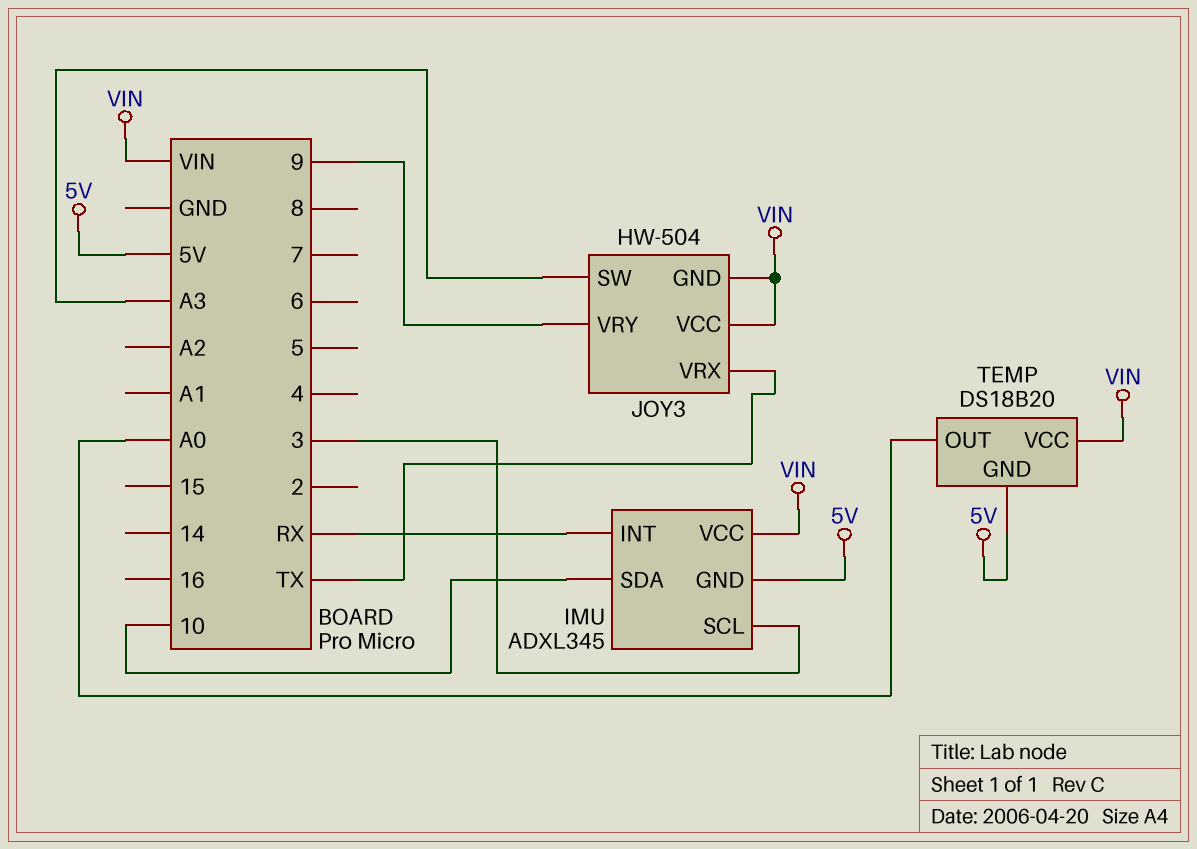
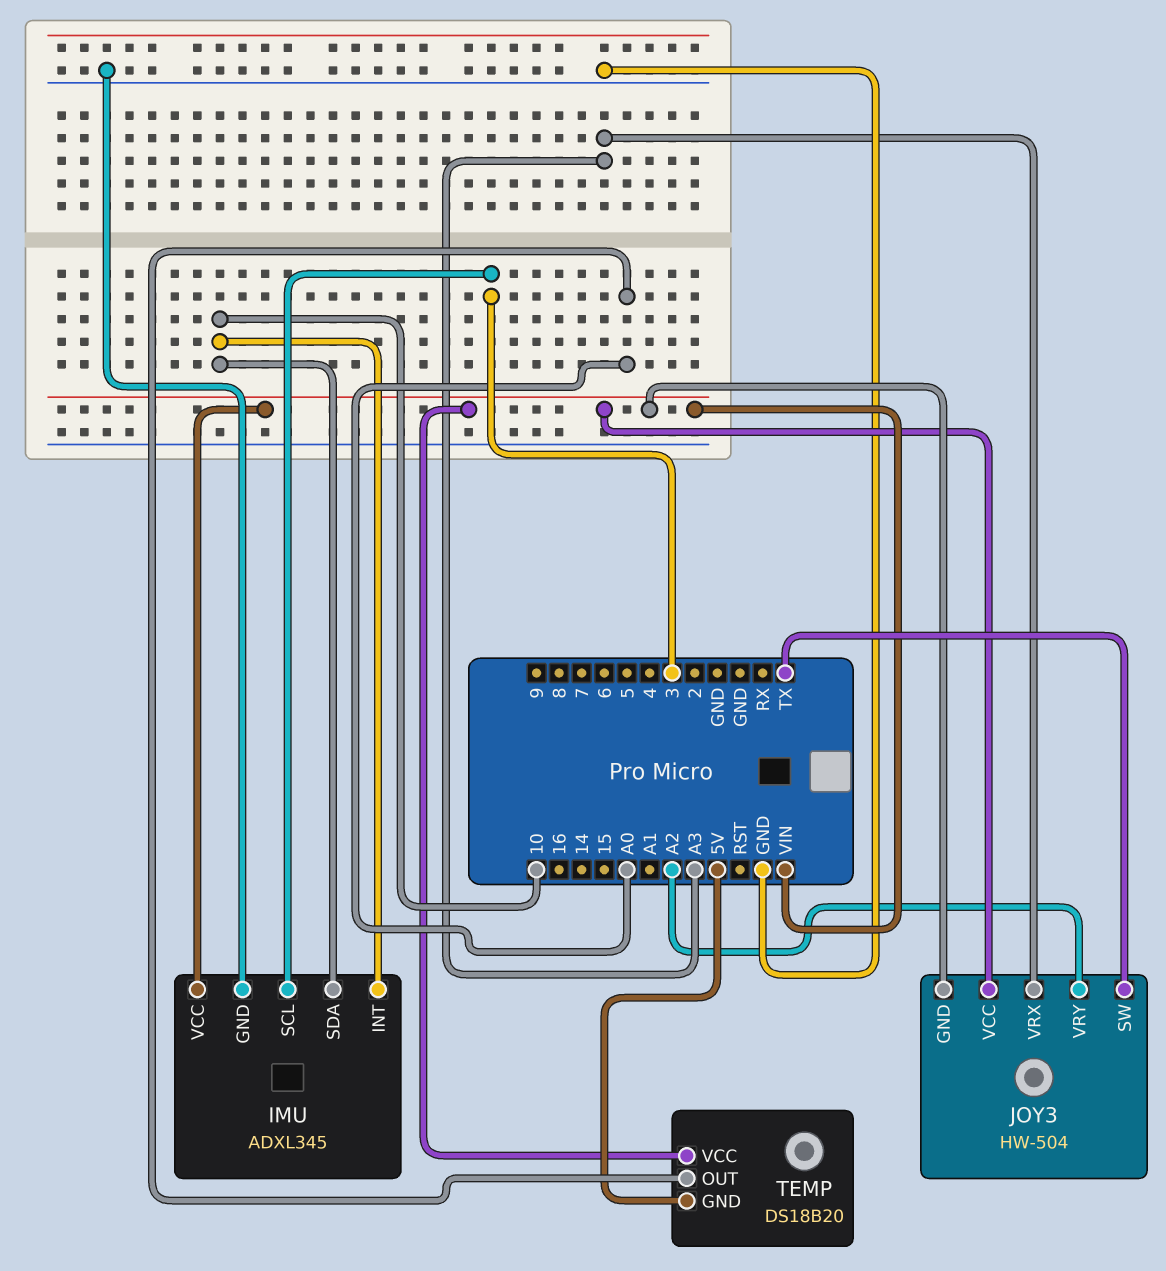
IMU pin GND: 5V -> GND
IMU pin INT: RX -> 10
JOY3 pin SW: A3 -> TX
JOY3 pin VRX: TX -> A3
JOY3 pin VRY: 9 -> A2

